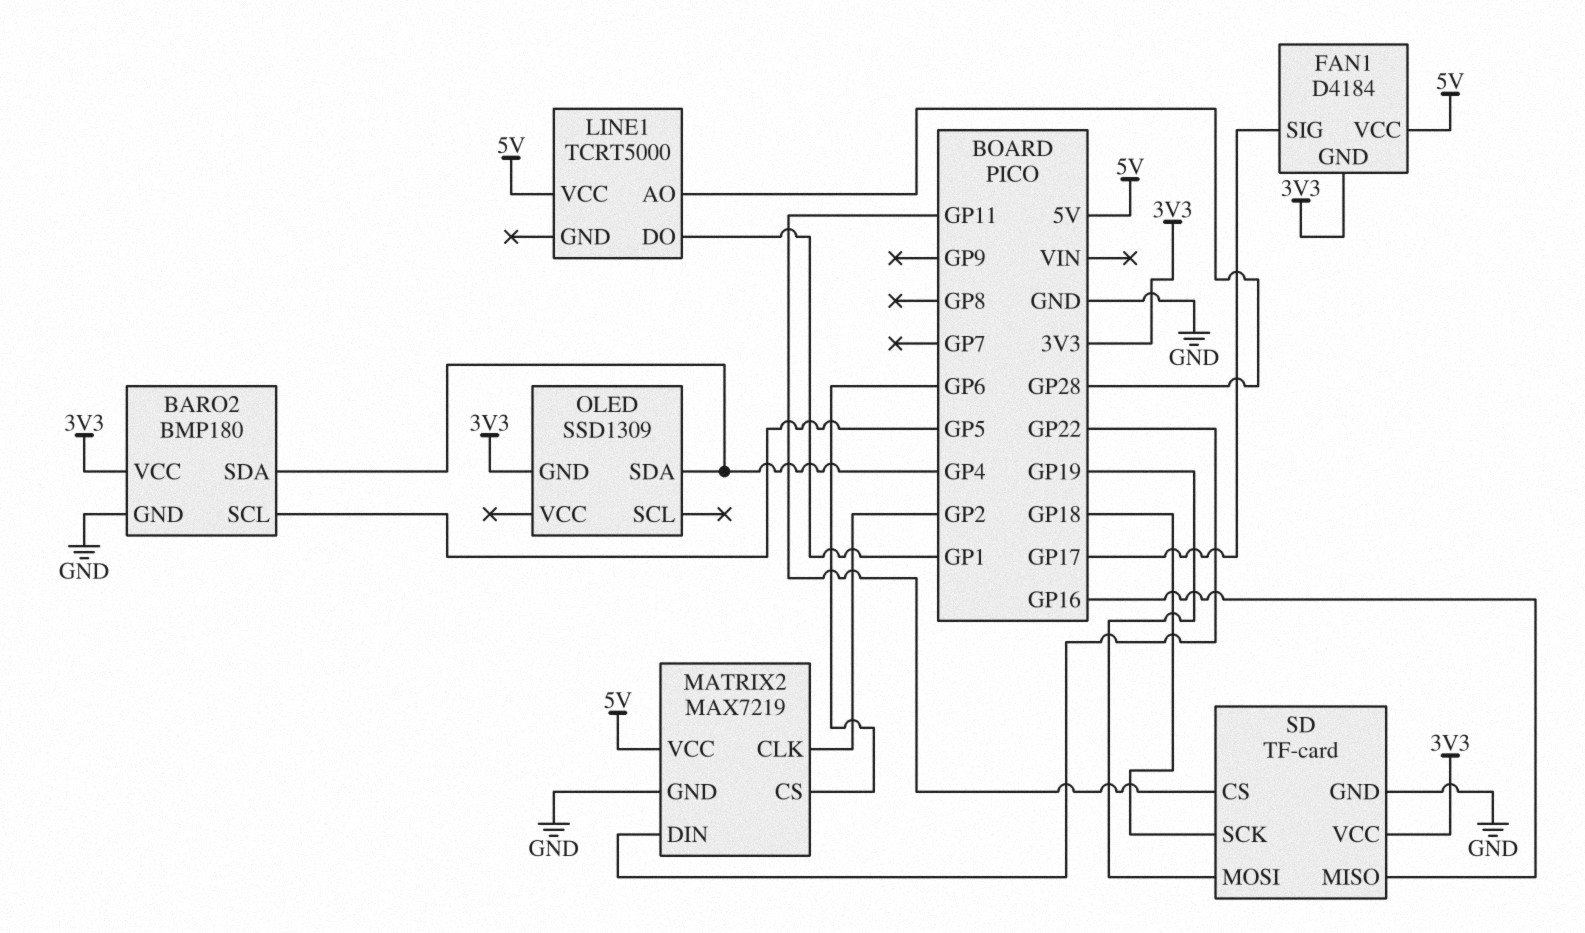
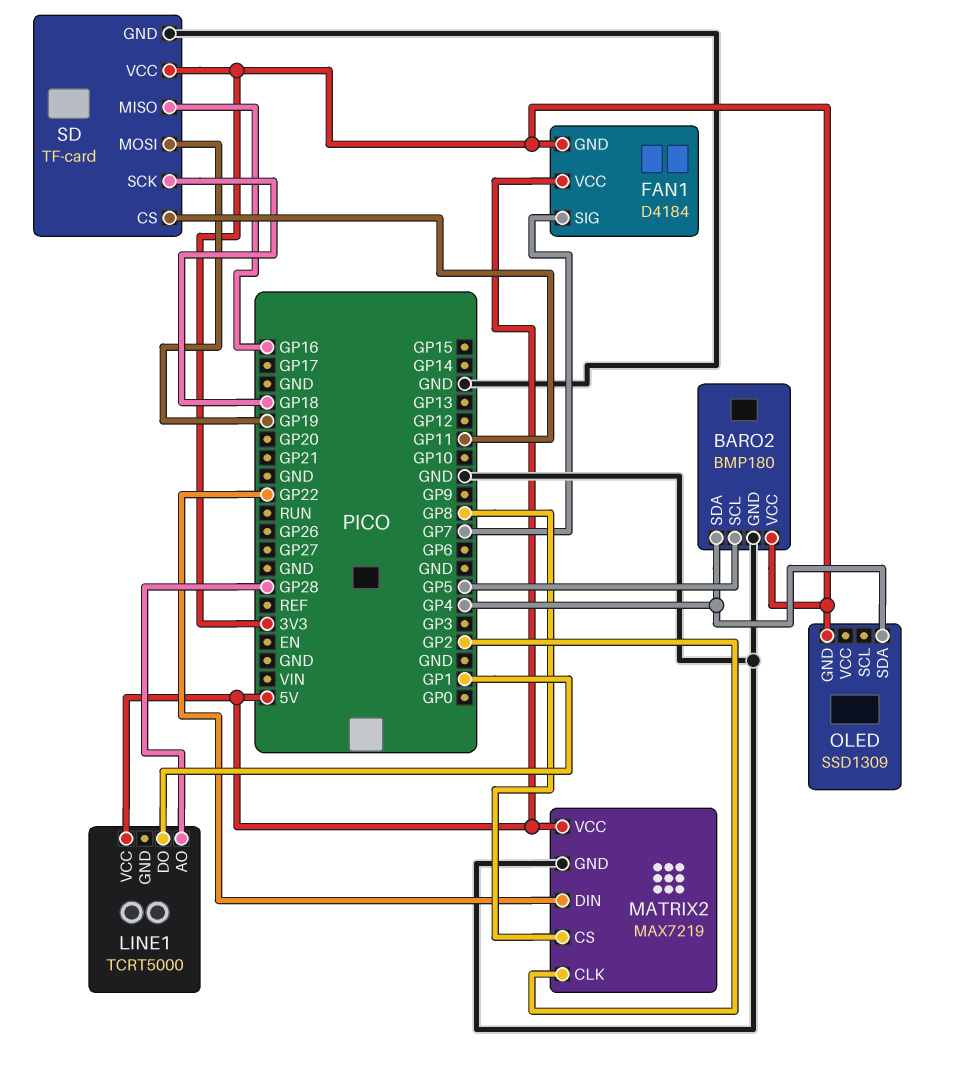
FAN1 pin SIG: GP17 -> GP7
MATRIX2 pin CS: GP6 -> GP8

